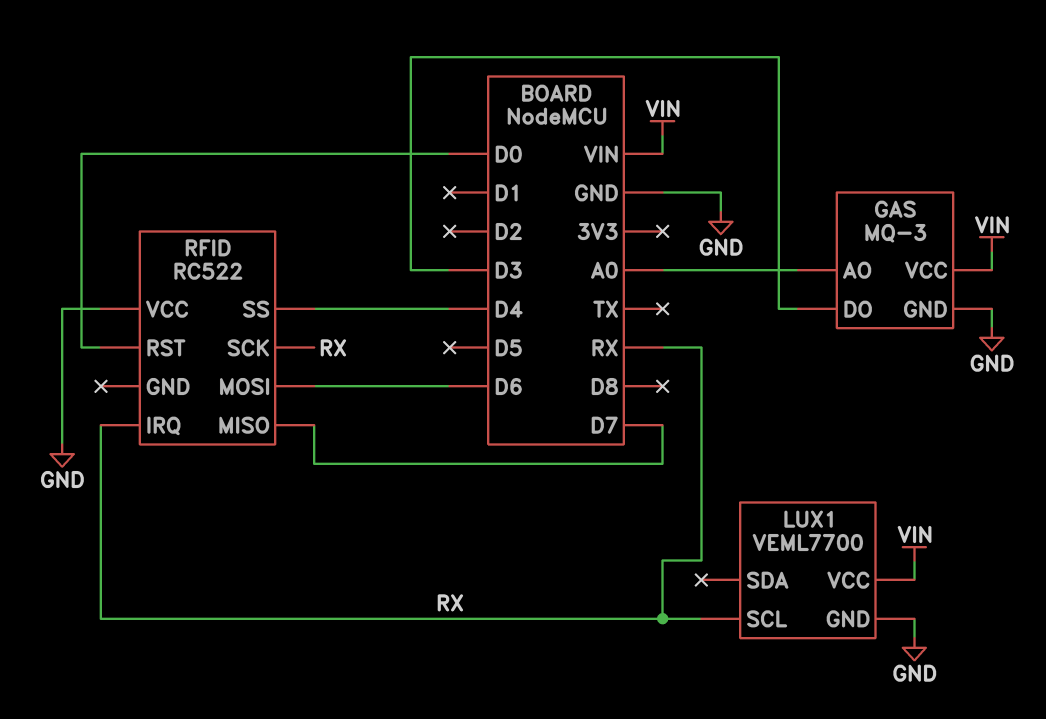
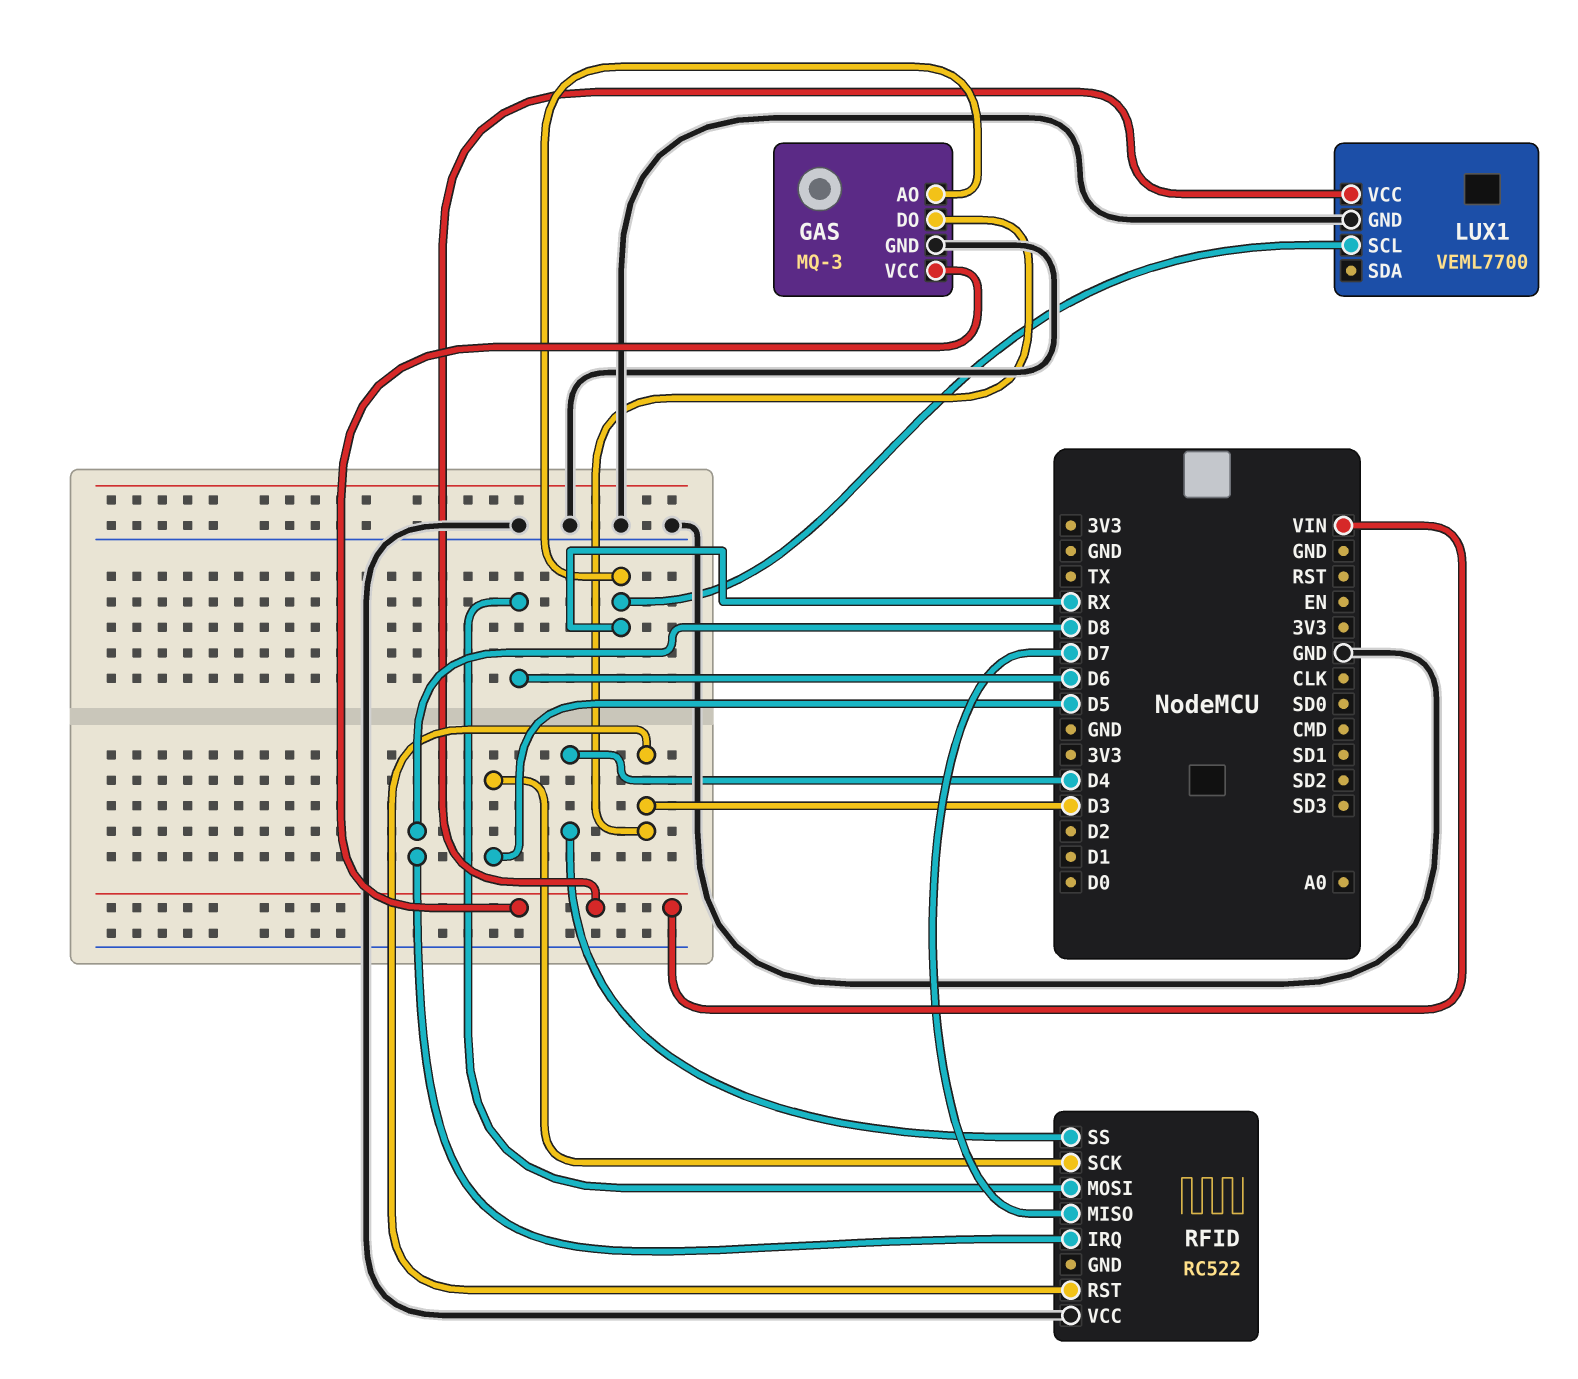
GAS pin AO: A0 -> RX
RFID pin IRQ: RX -> D8
RFID pin RST: D0 -> D3
RFID pin SCK: RX -> D5

